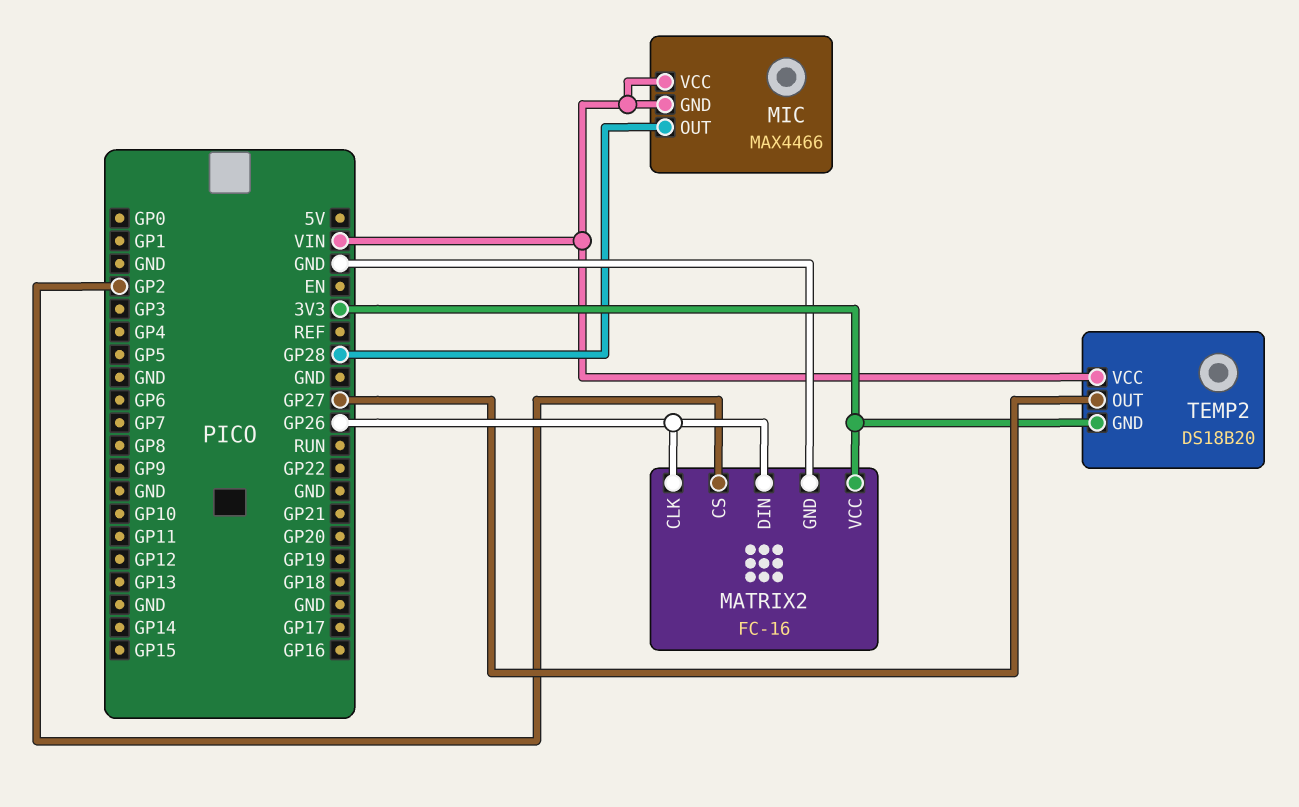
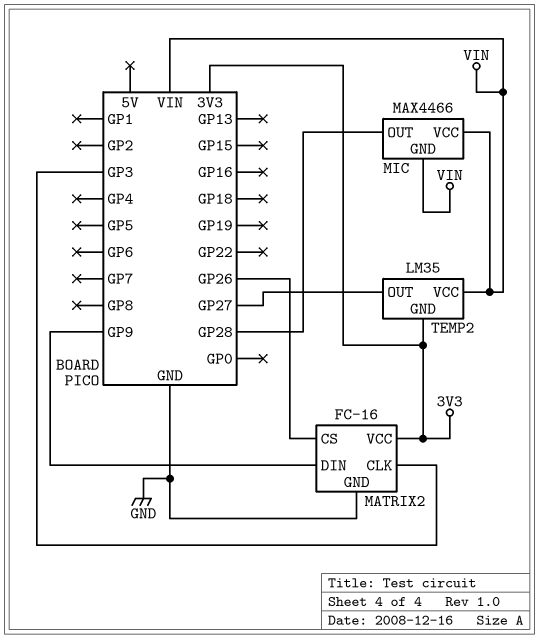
MATRIX2 pin CLK: GP26 -> GP3
MATRIX2 pin CS: GP2 -> GP26
MATRIX2 pin DIN: GP26 -> GP9
TEMP2: DS18B20 -> LM35

